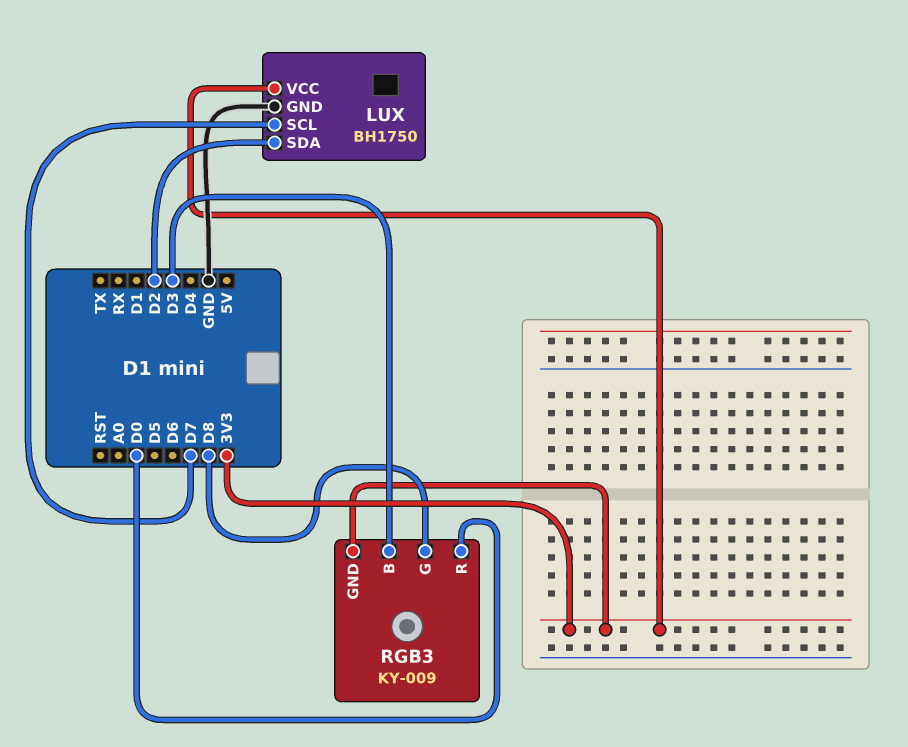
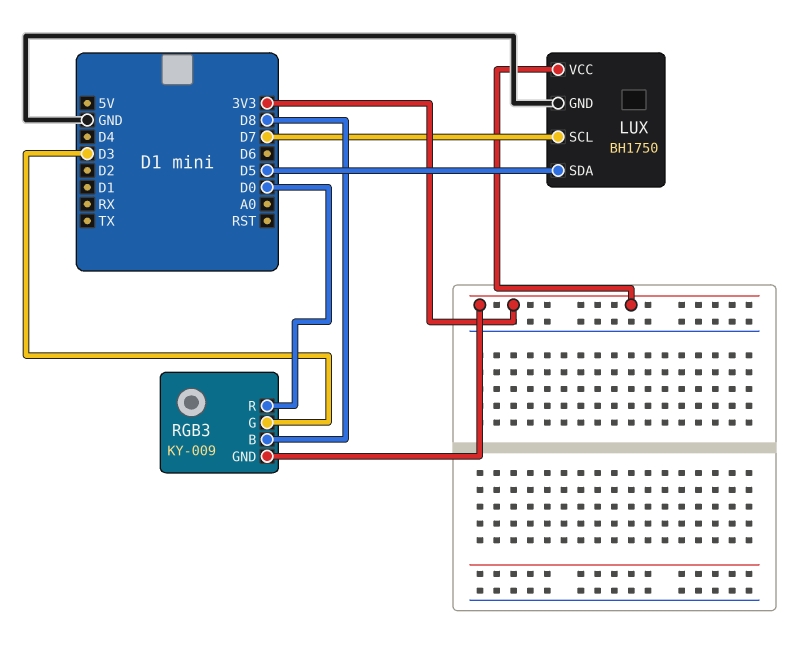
LUX pin SDA: D2 -> D5
RGB3 pin B: D3 -> D8
RGB3 pin G: D8 -> D3

